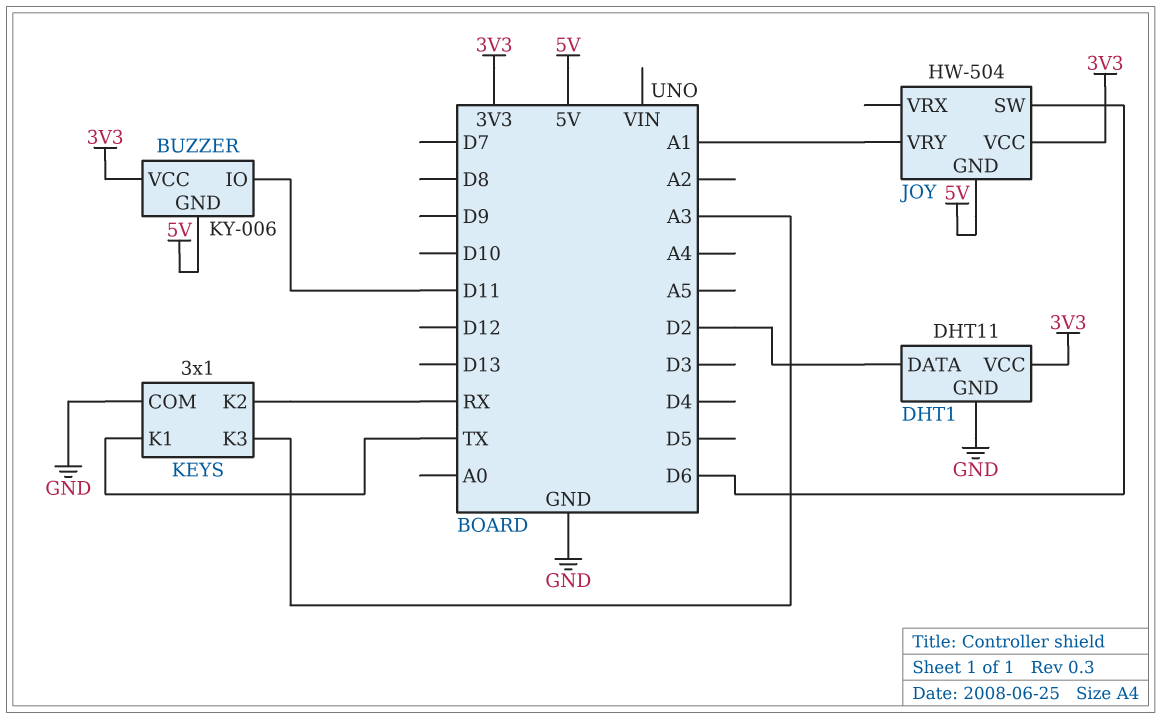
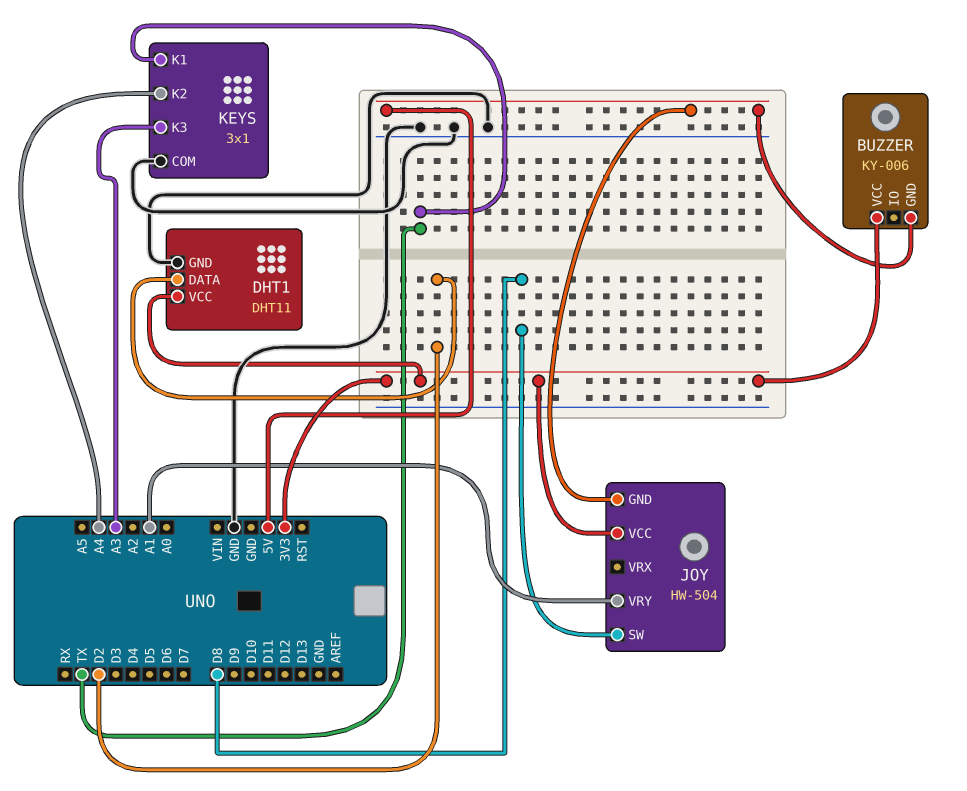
BUZZER pin IO: D11 -> none
JOY pin SW: D6 -> D8
KEYS pin K2: RX -> A4

